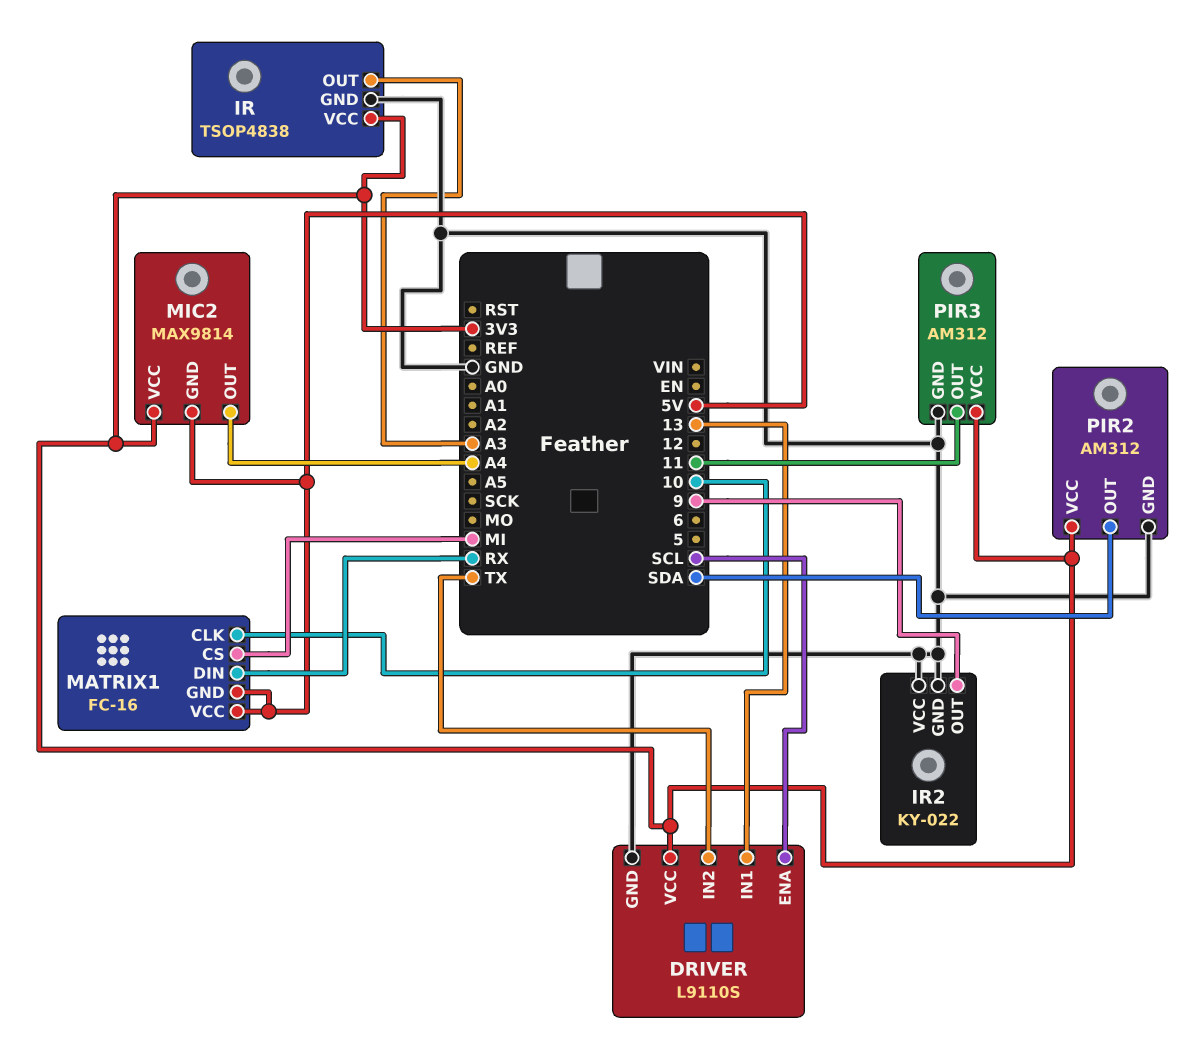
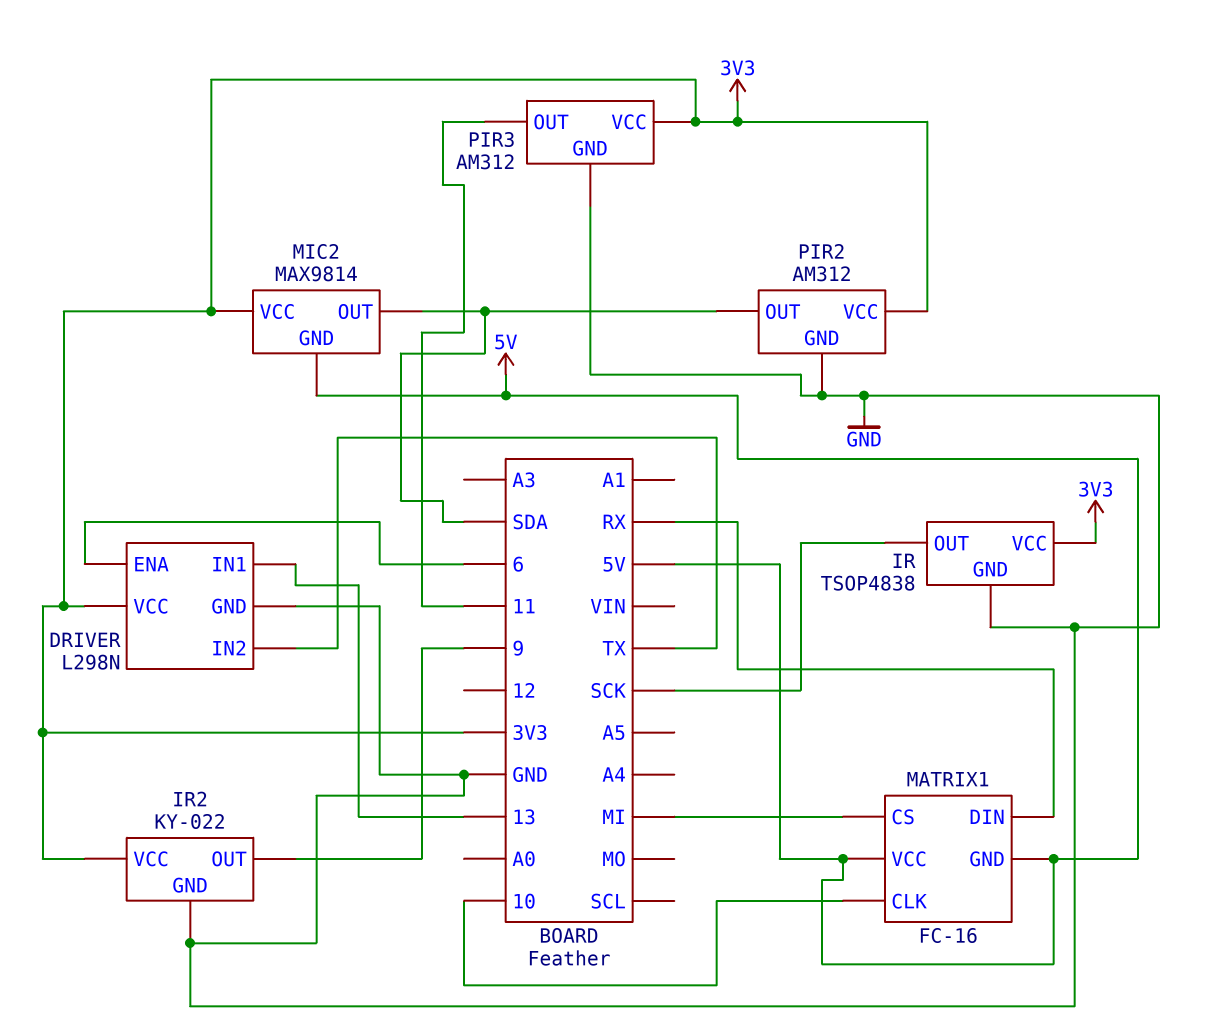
DRIVER: L9110S -> L298N
DRIVER pin ENA: SCL -> 6
IR pin OUT: A3 -> SCK
IR2 pin VCC: GND -> 3V3
MIC2 pin OUT: A4 -> SDA

